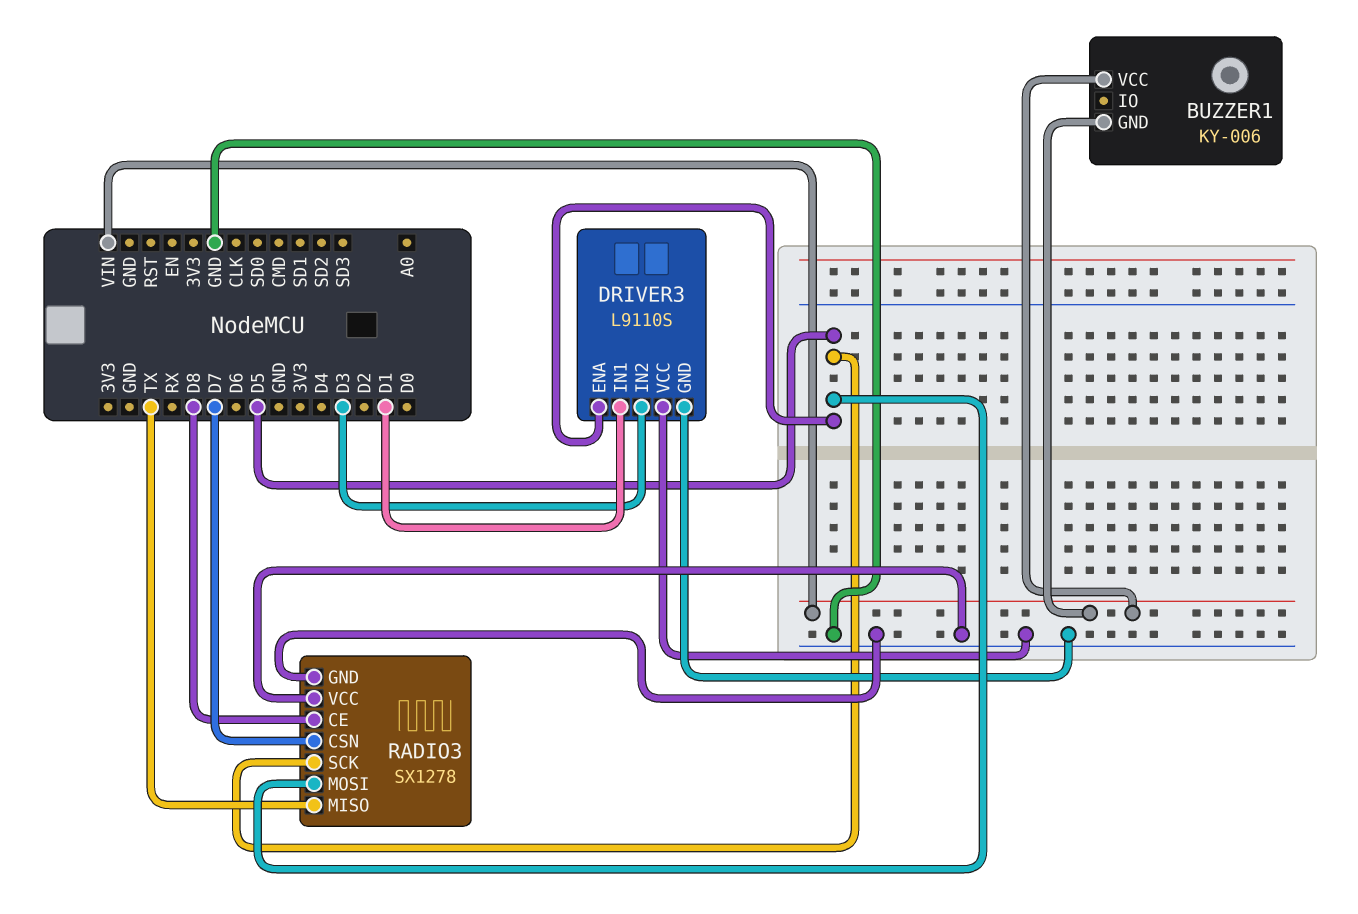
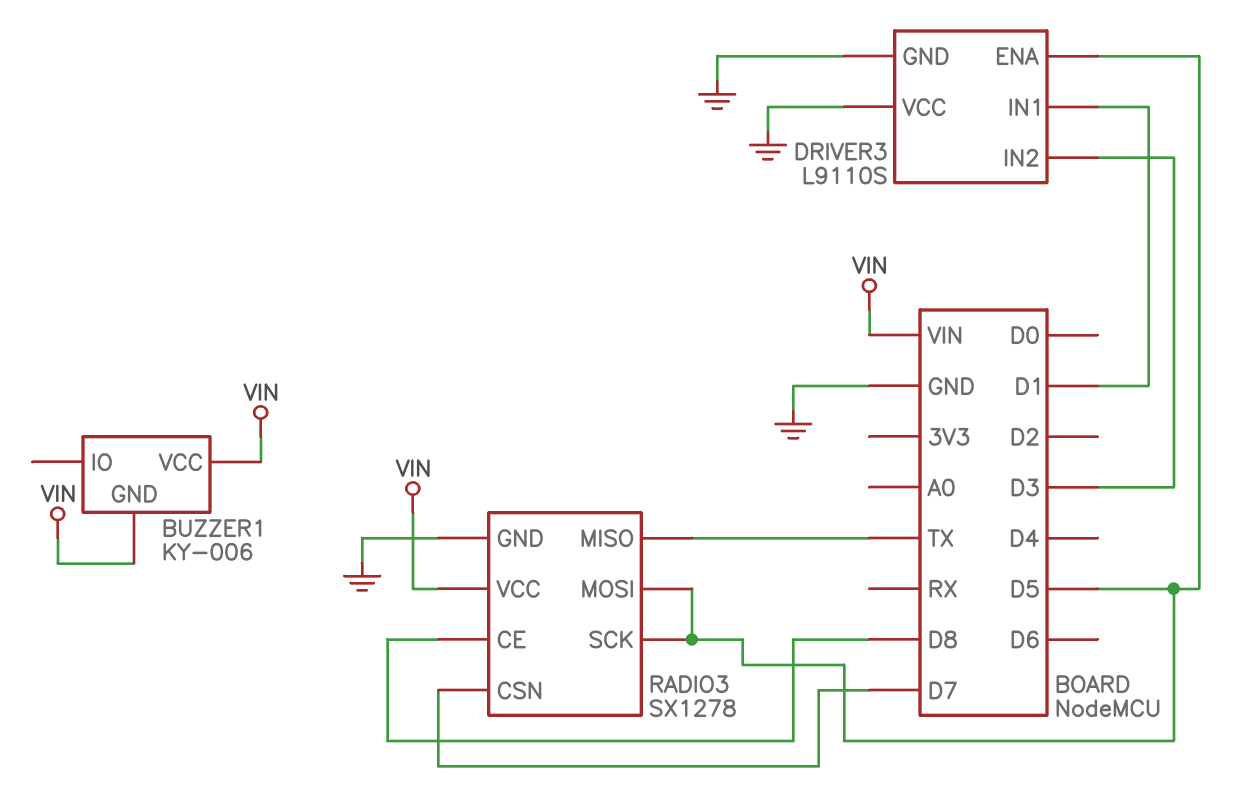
RADIO3 pin VCC: GND -> VIN

